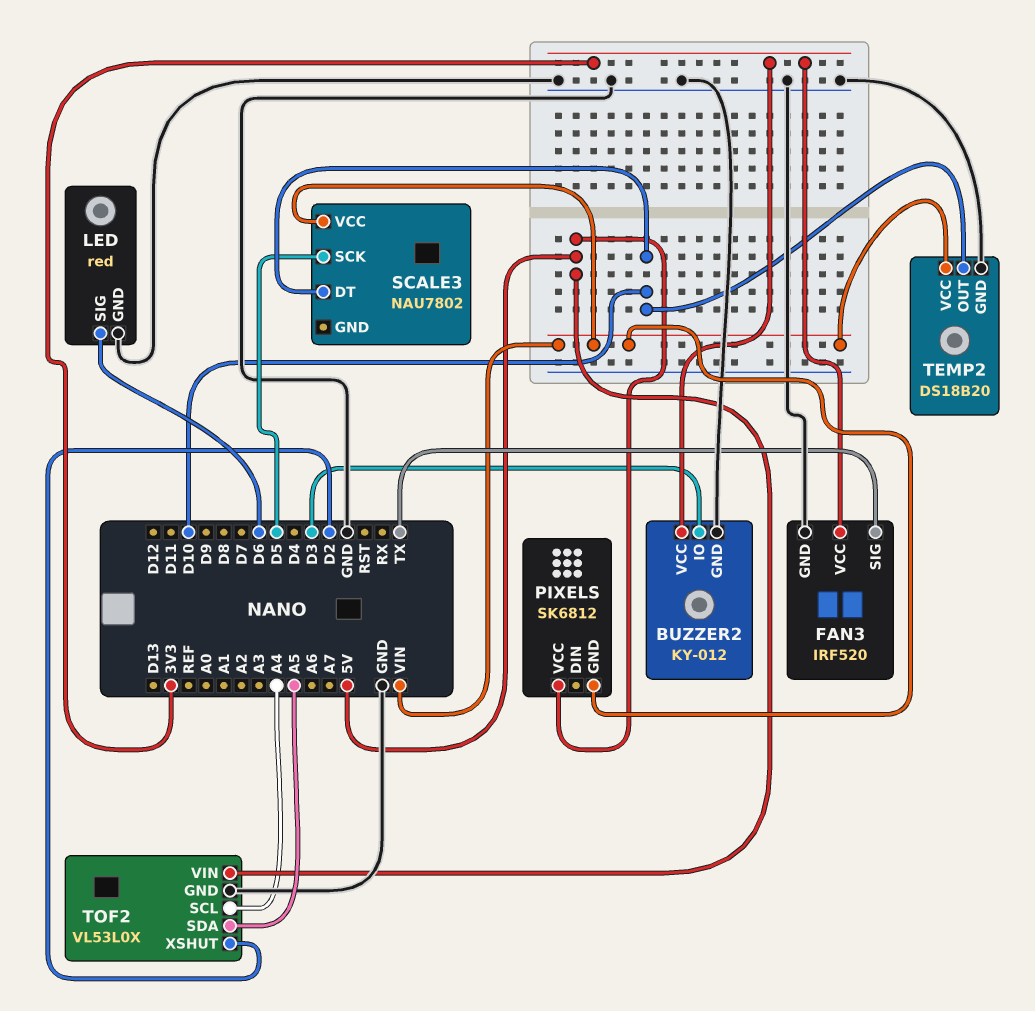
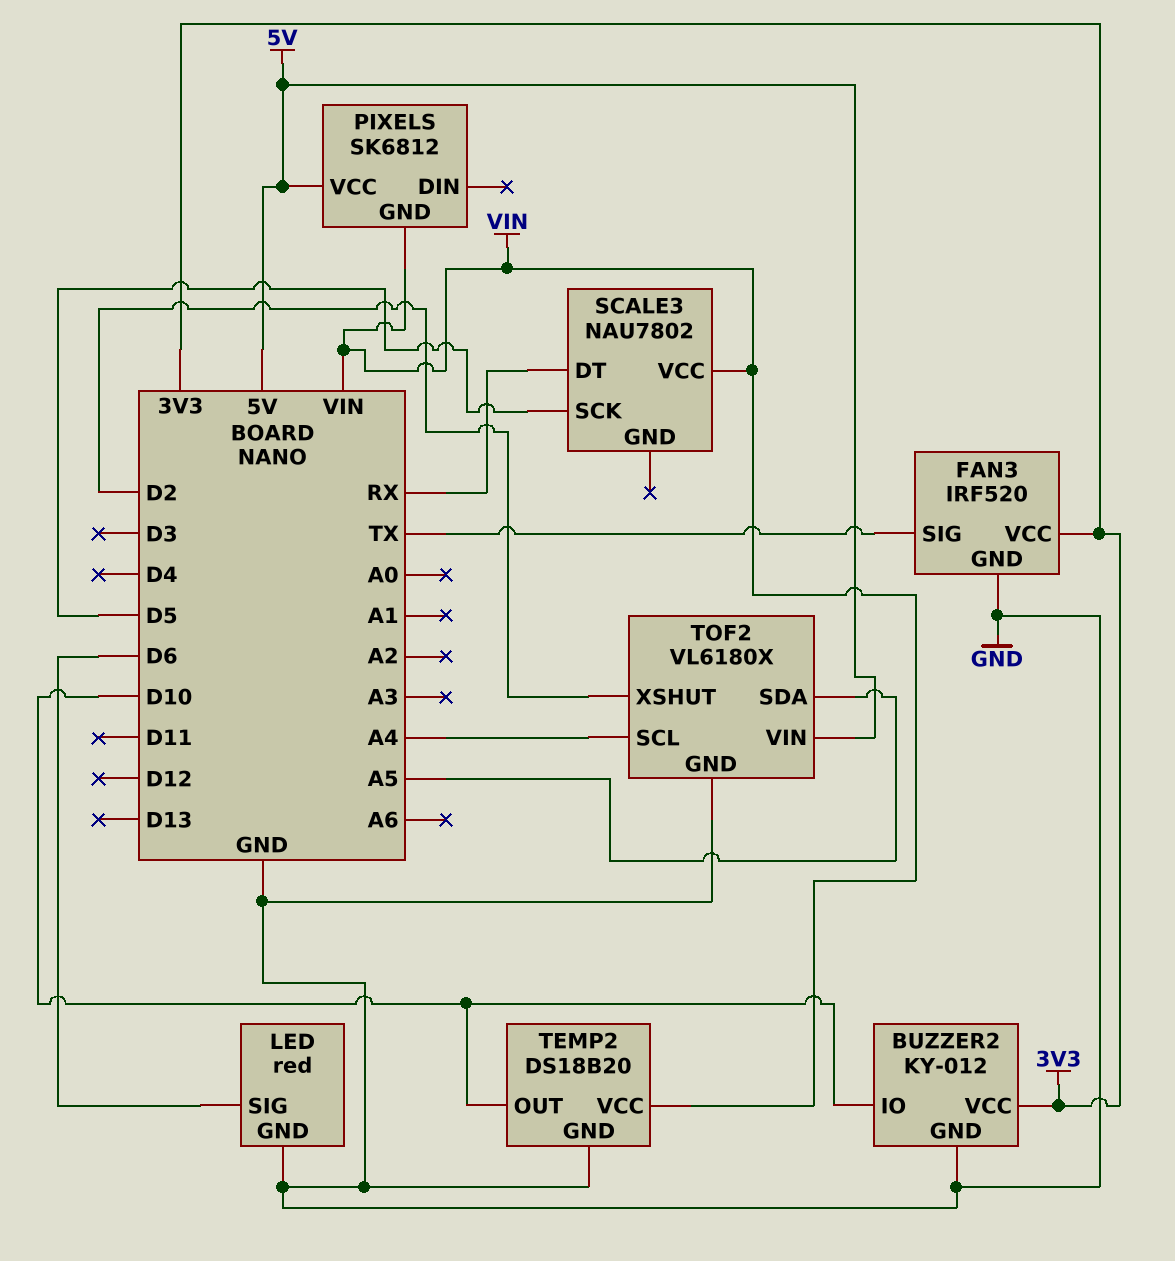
BUZZER2 pin IO: D3 -> D10
SCALE3 pin DT: D10 -> RX
TOF2: VL53L0X -> VL6180X

